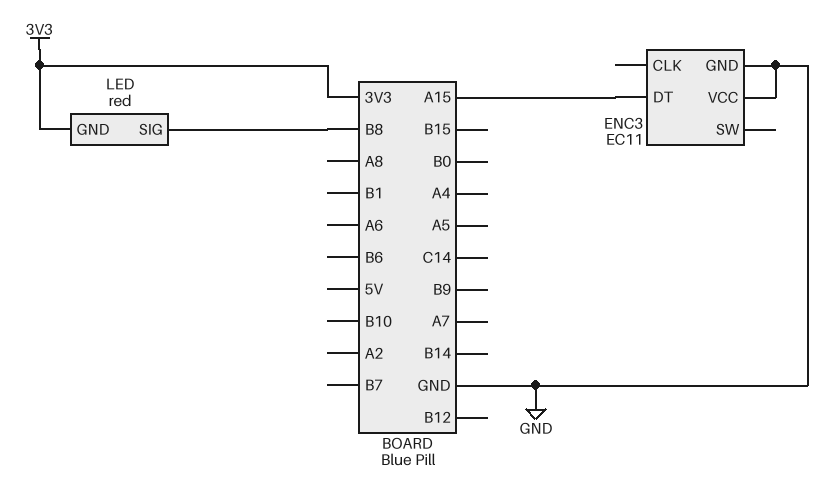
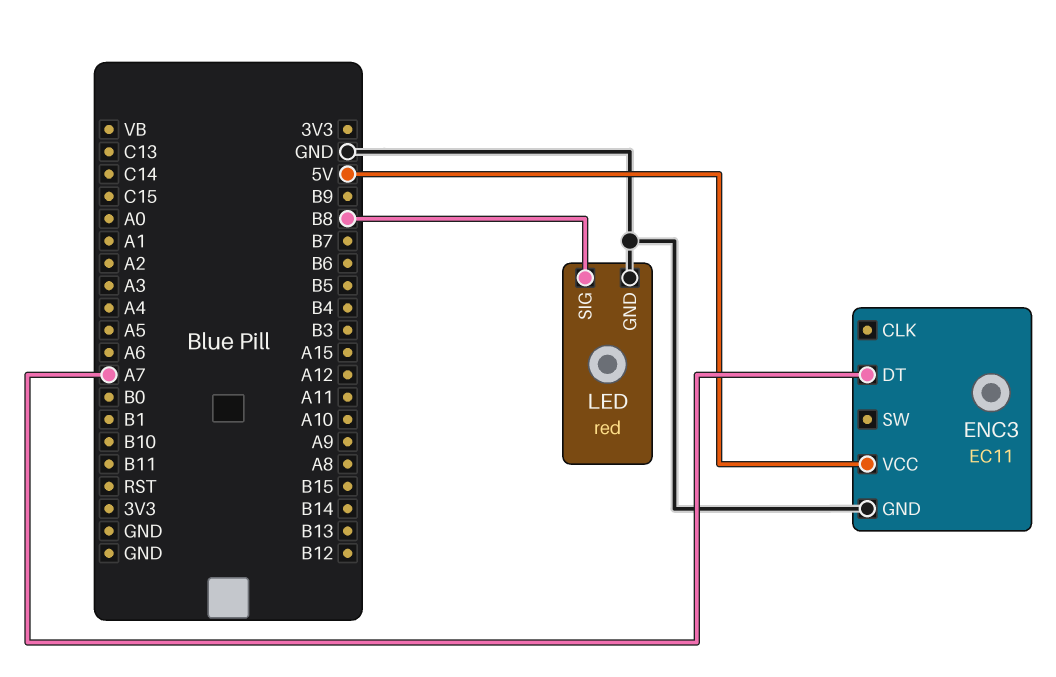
ENC3 pin DT: A15 -> A7
ENC3 pin VCC: GND -> 5V
LED pin GND: 3V3 -> GND

